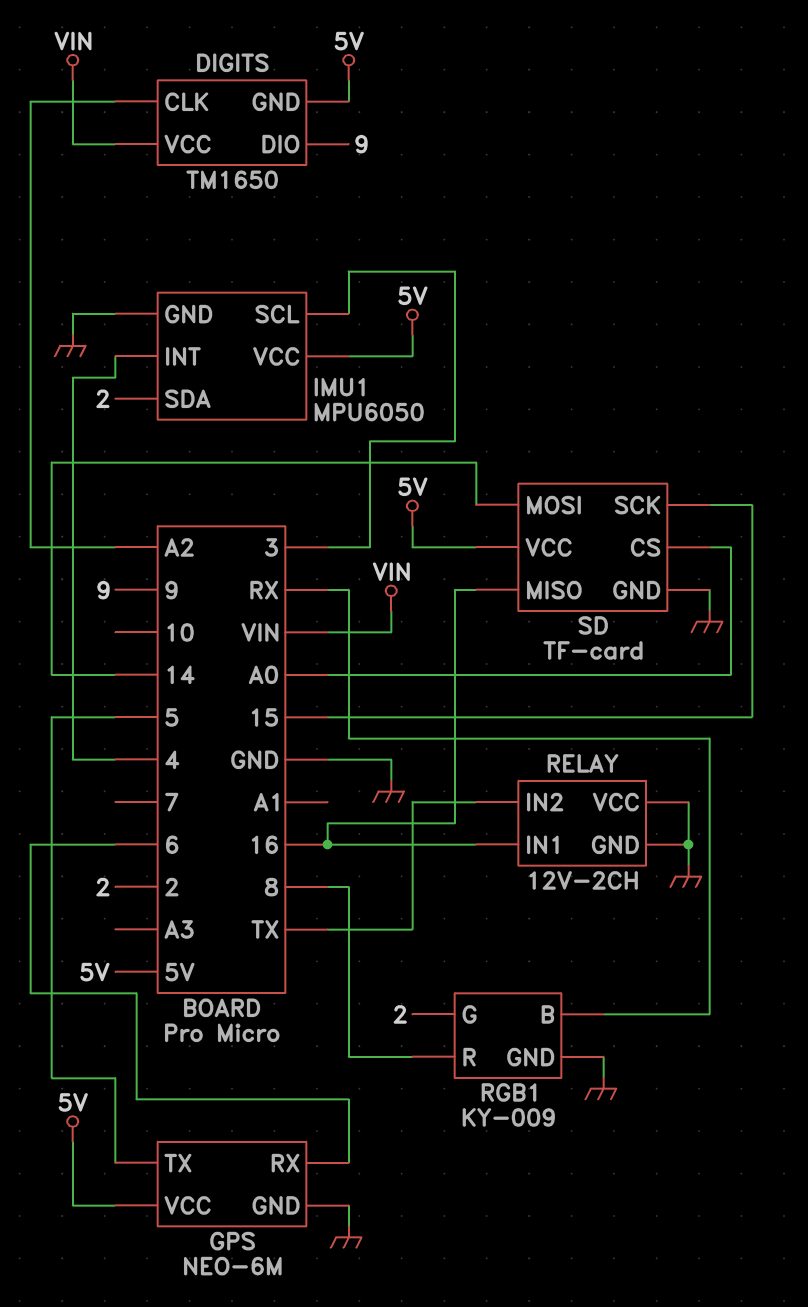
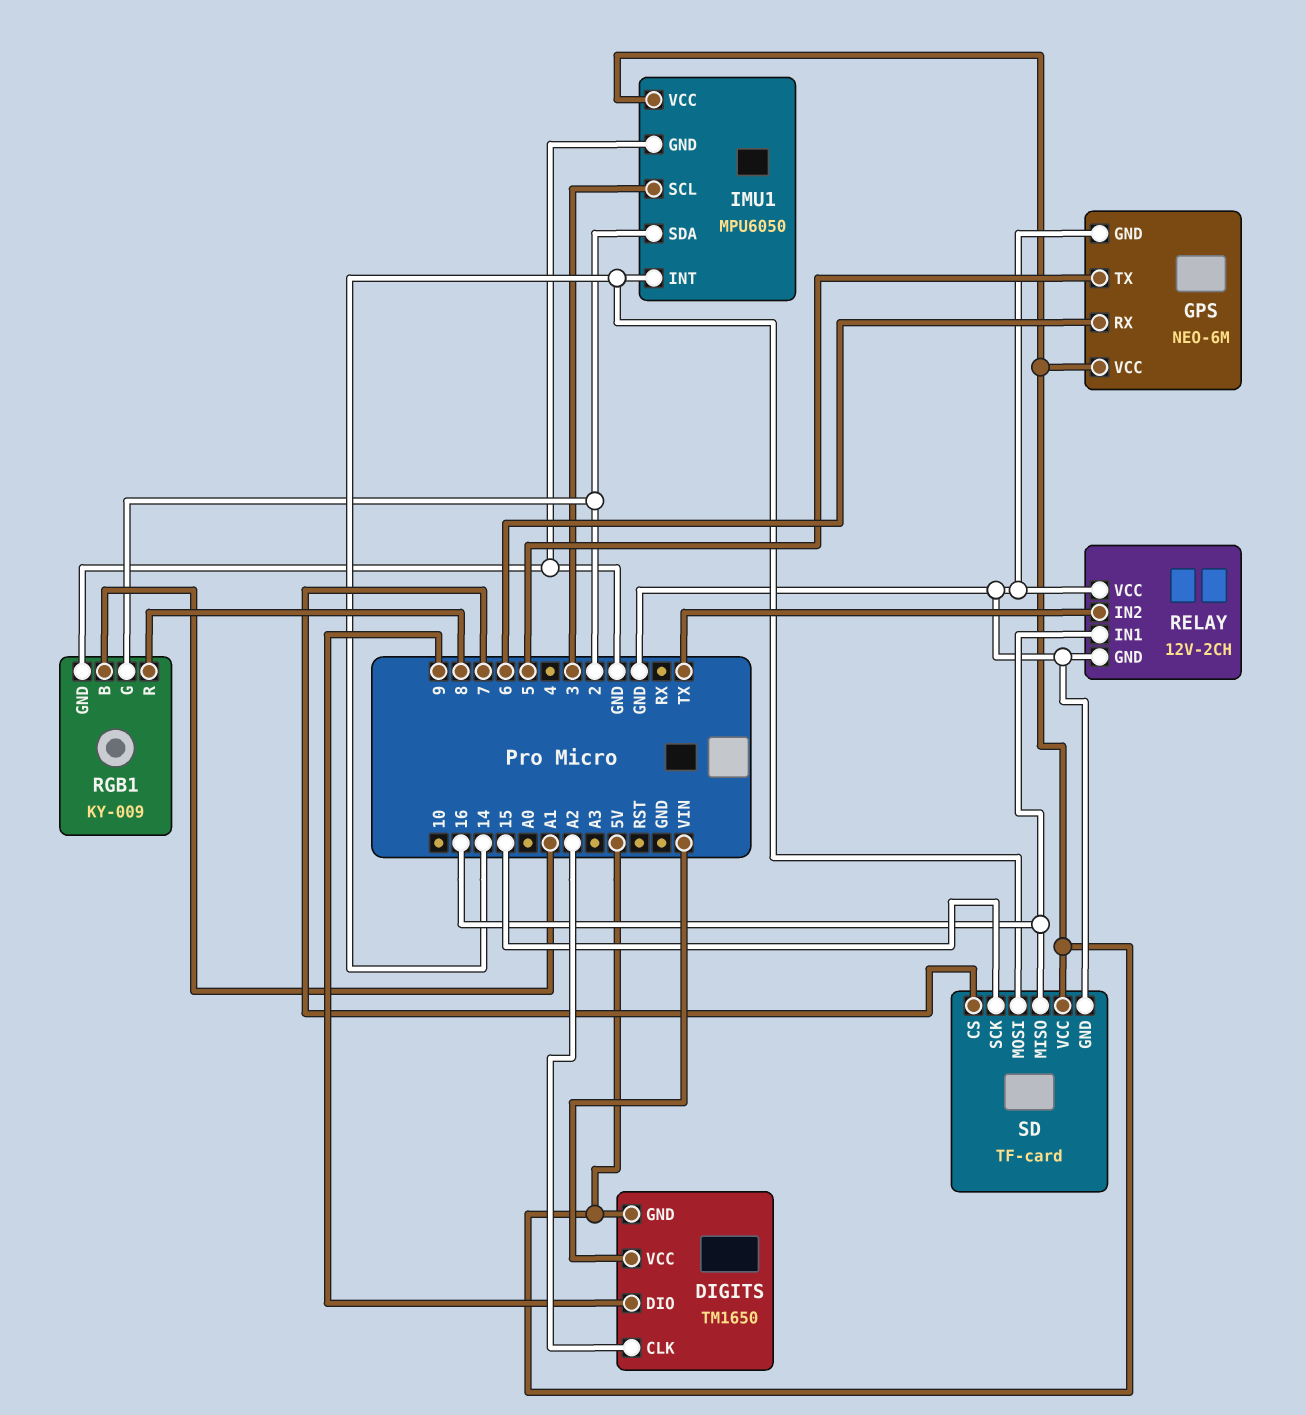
IMU1 pin INT: 4 -> 14
RGB1 pin B: RX -> A1
SD pin CS: A0 -> 7

